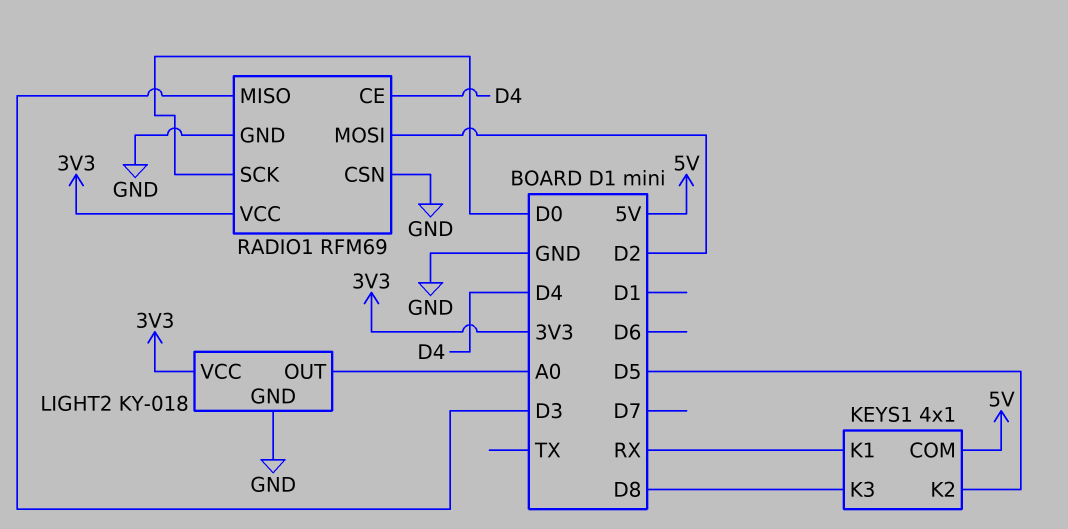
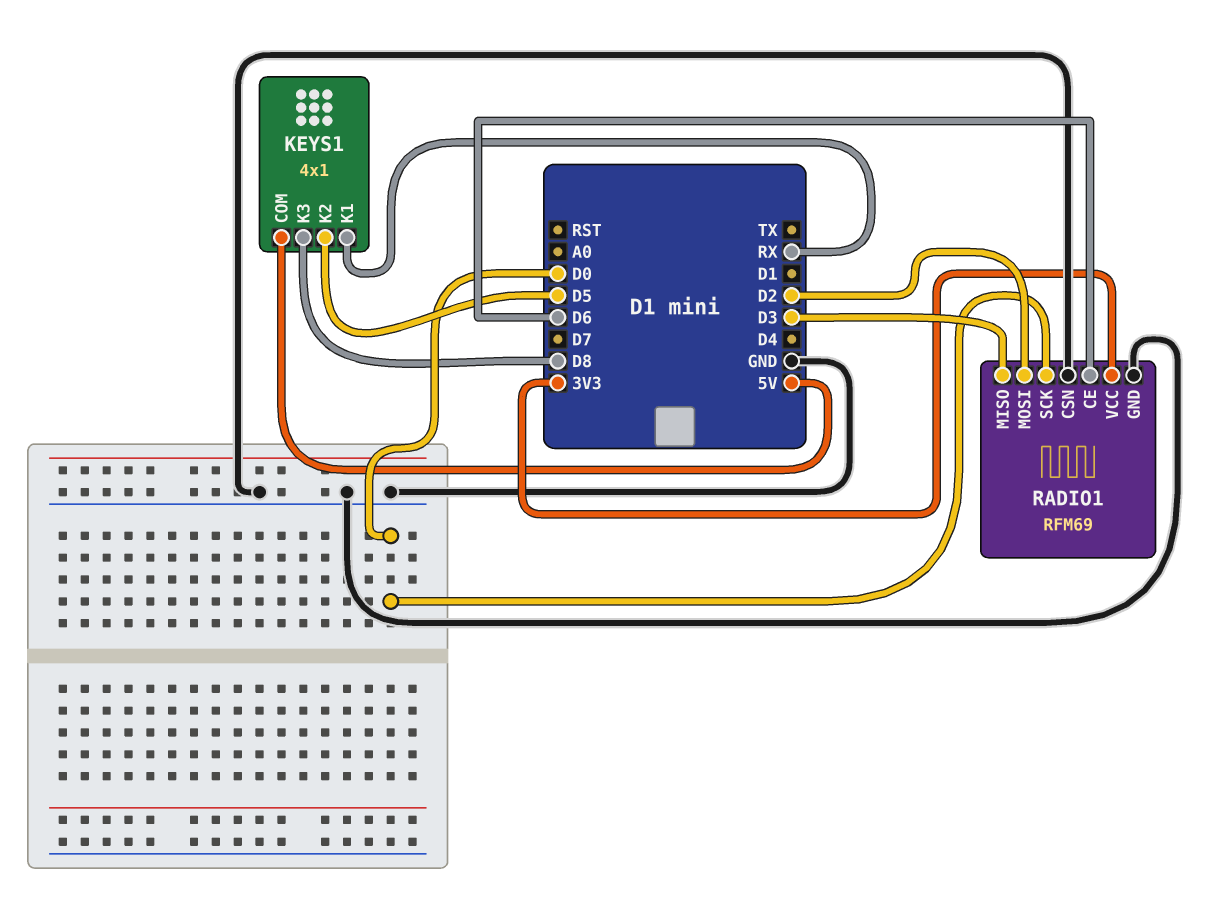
LIGHT2: KY-018 -> none
LIGHT2 pin GND: GND -> none
LIGHT2 pin OUT: A0 -> none
LIGHT2 pin VCC: 3V3 -> none
RADIO1 pin CE: D4 -> D6

